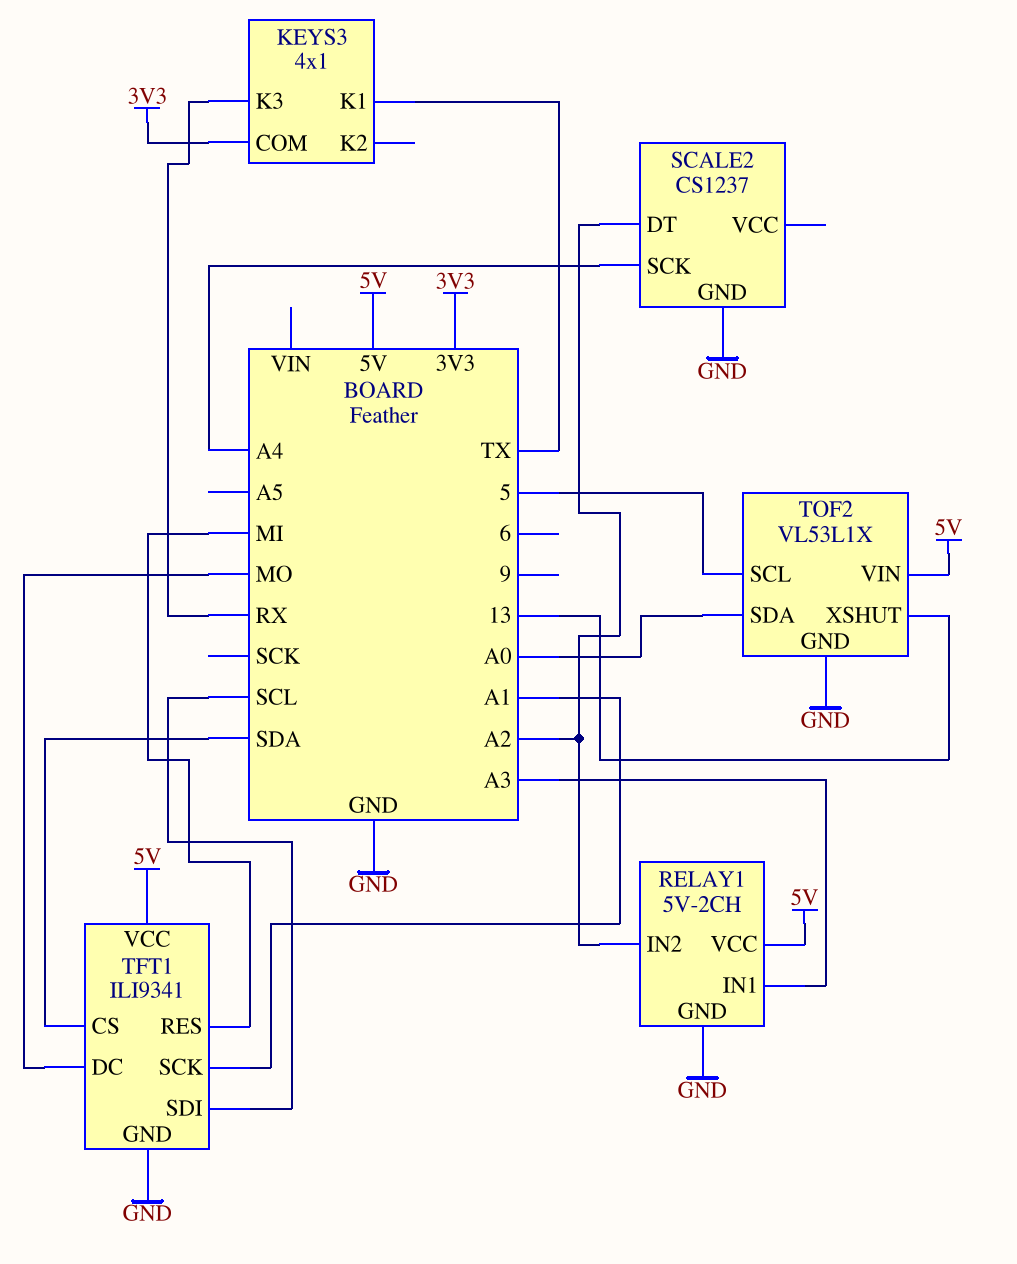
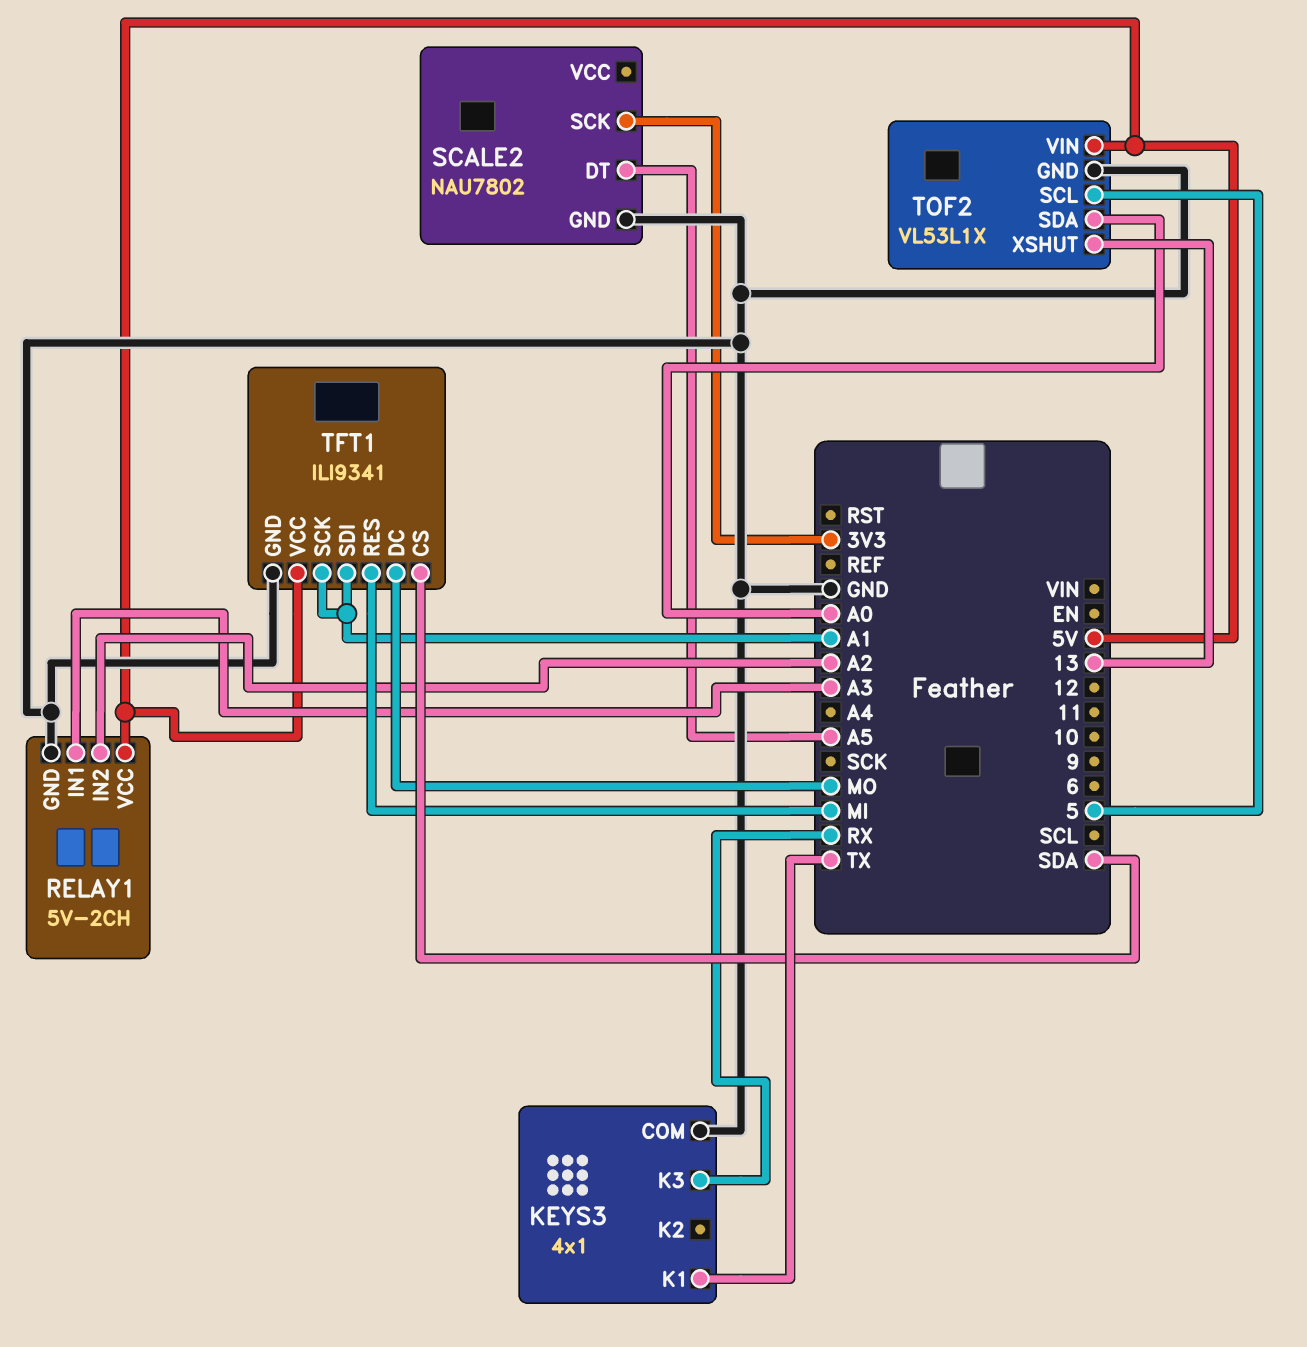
KEYS3 pin COM: 3V3 -> GND
SCALE2: CS1237 -> NAU7802
SCALE2 pin DT: A2 -> A5
SCALE2 pin SCK: A4 -> 3V3
TFT1 pin SDI: SCL -> A1

